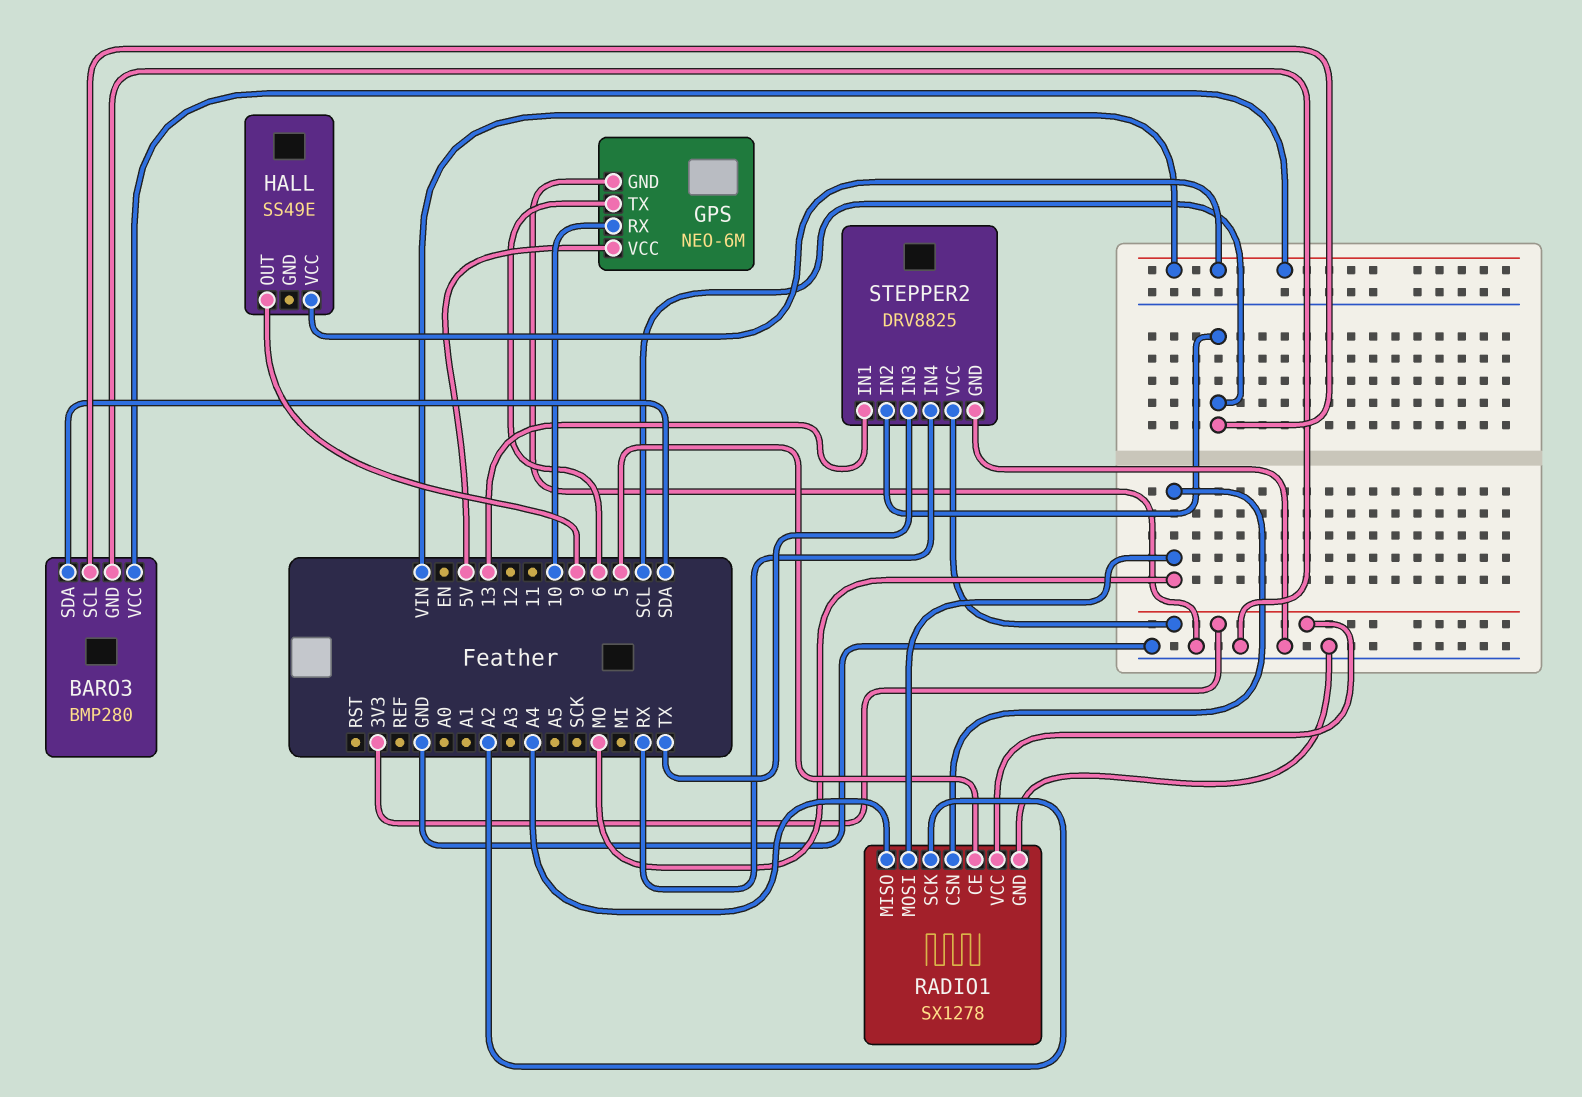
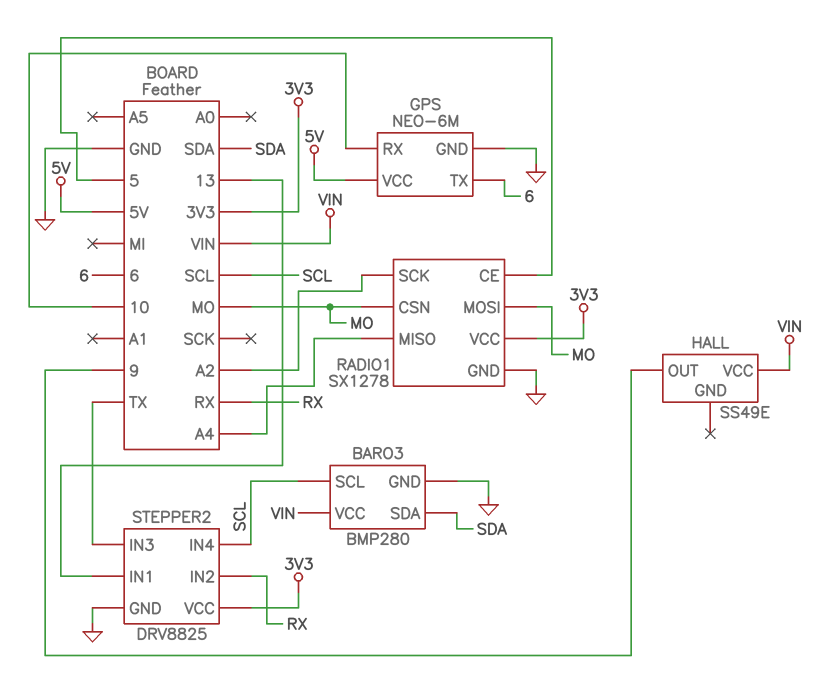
STEPPER2 pin IN2: SCL -> RX
STEPPER2 pin IN4: RX -> SCL

